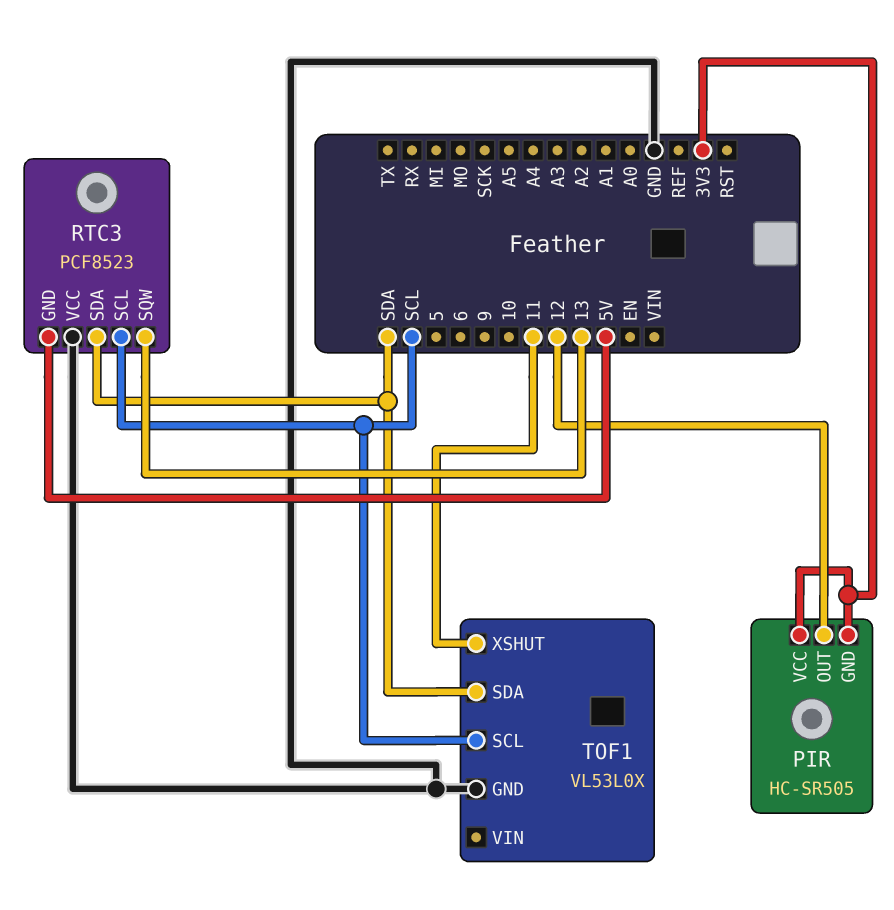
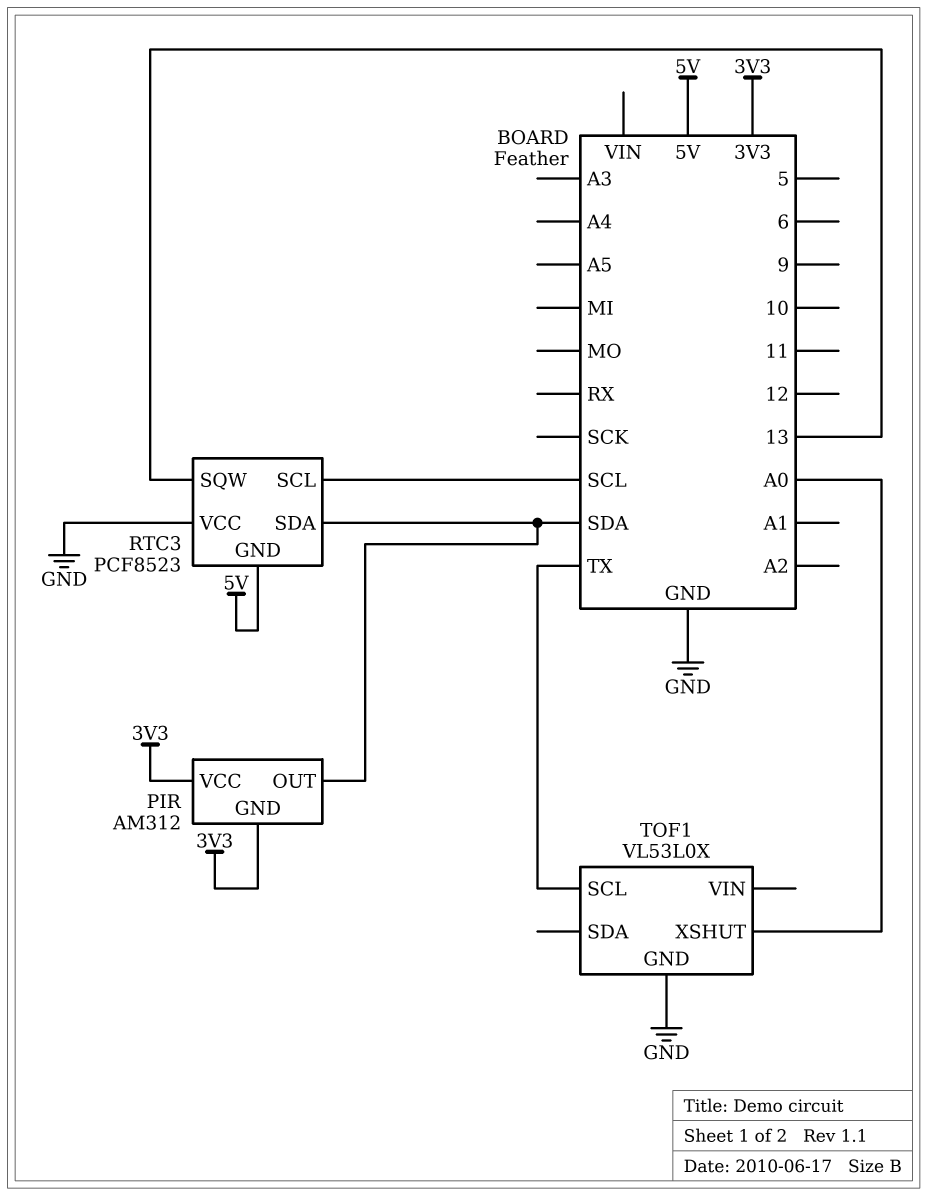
PIR: HC-SR505 -> AM312
PIR pin OUT: 12 -> SDA
TOF1 pin SCL: SCL -> TX
TOF1 pin SDA: SDA -> none
TOF1 pin XSHUT: 11 -> A0

